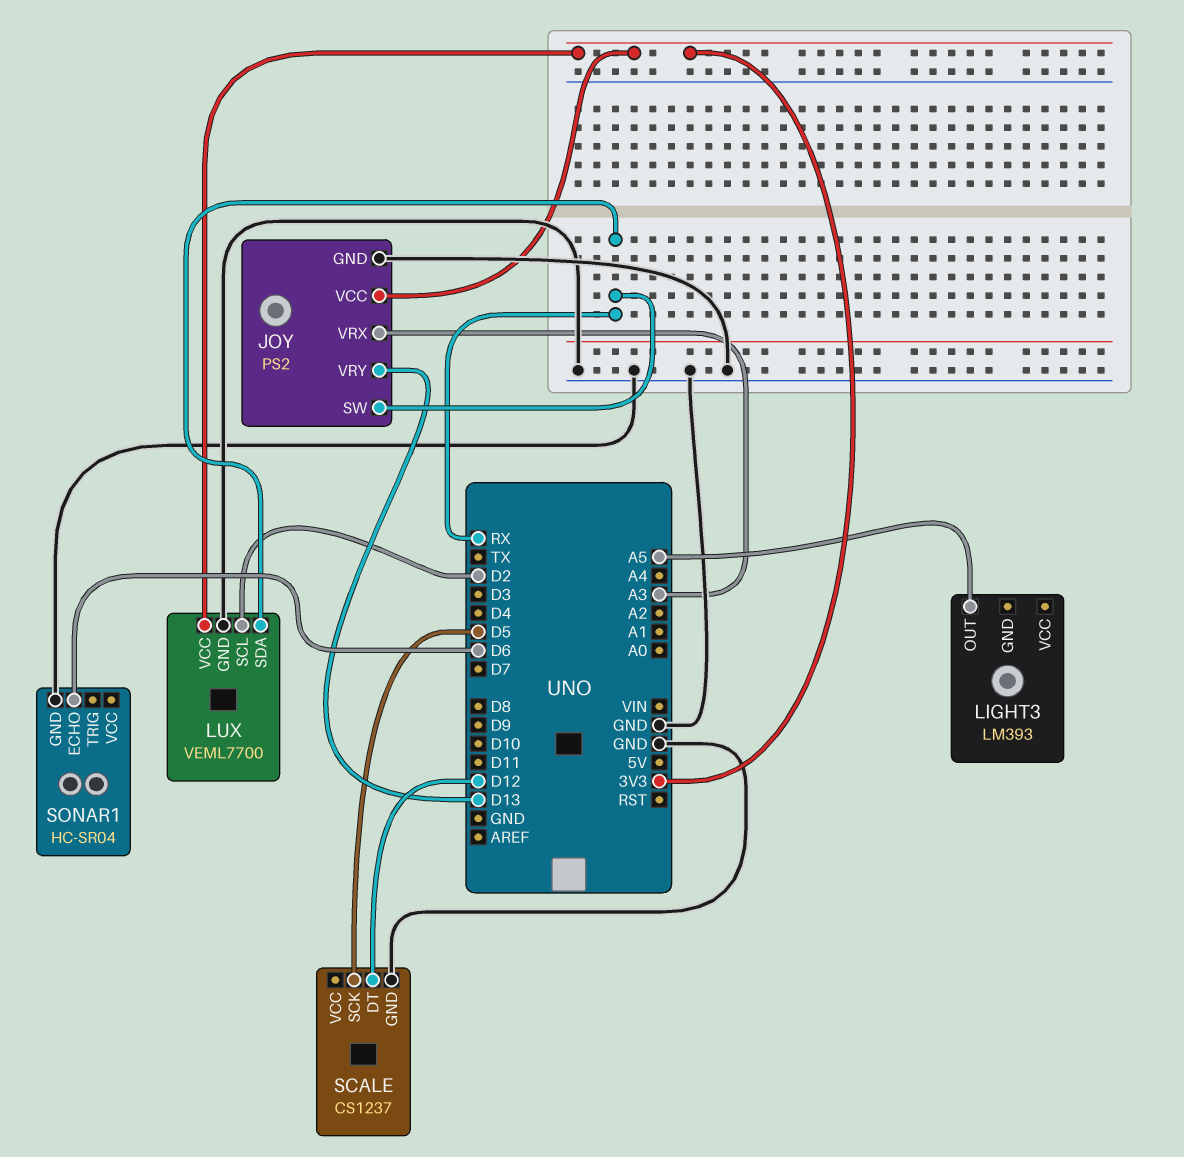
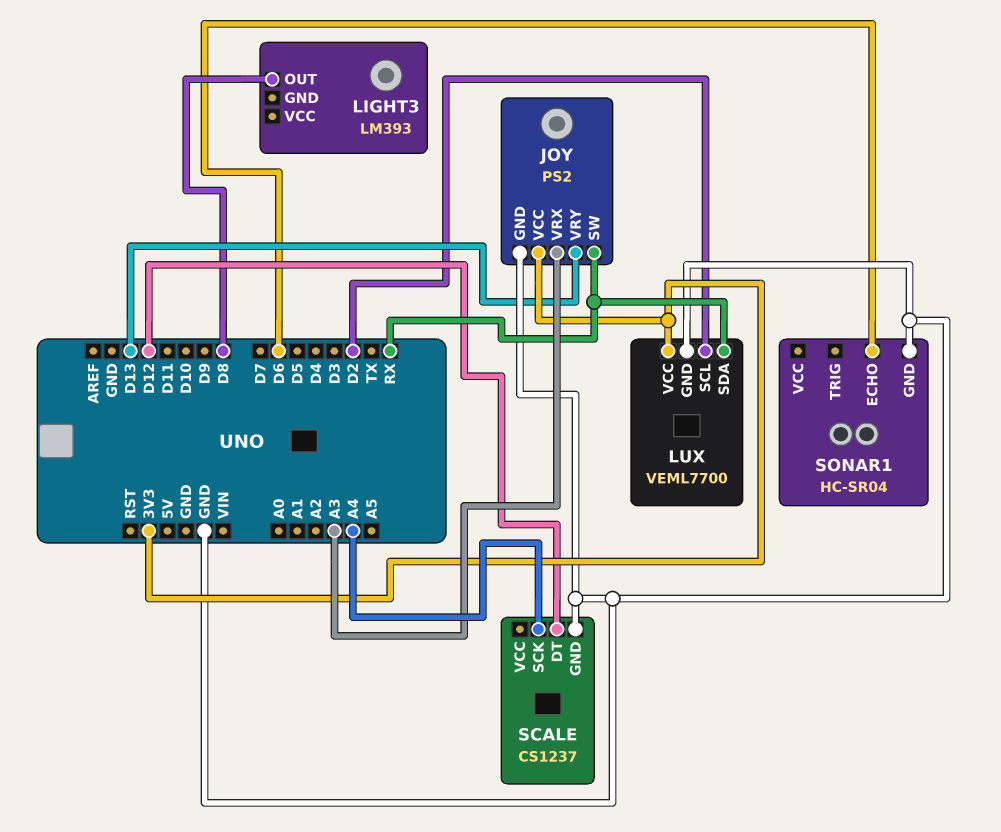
LIGHT3 pin OUT: A5 -> D8
SCALE pin SCK: D5 -> A4

